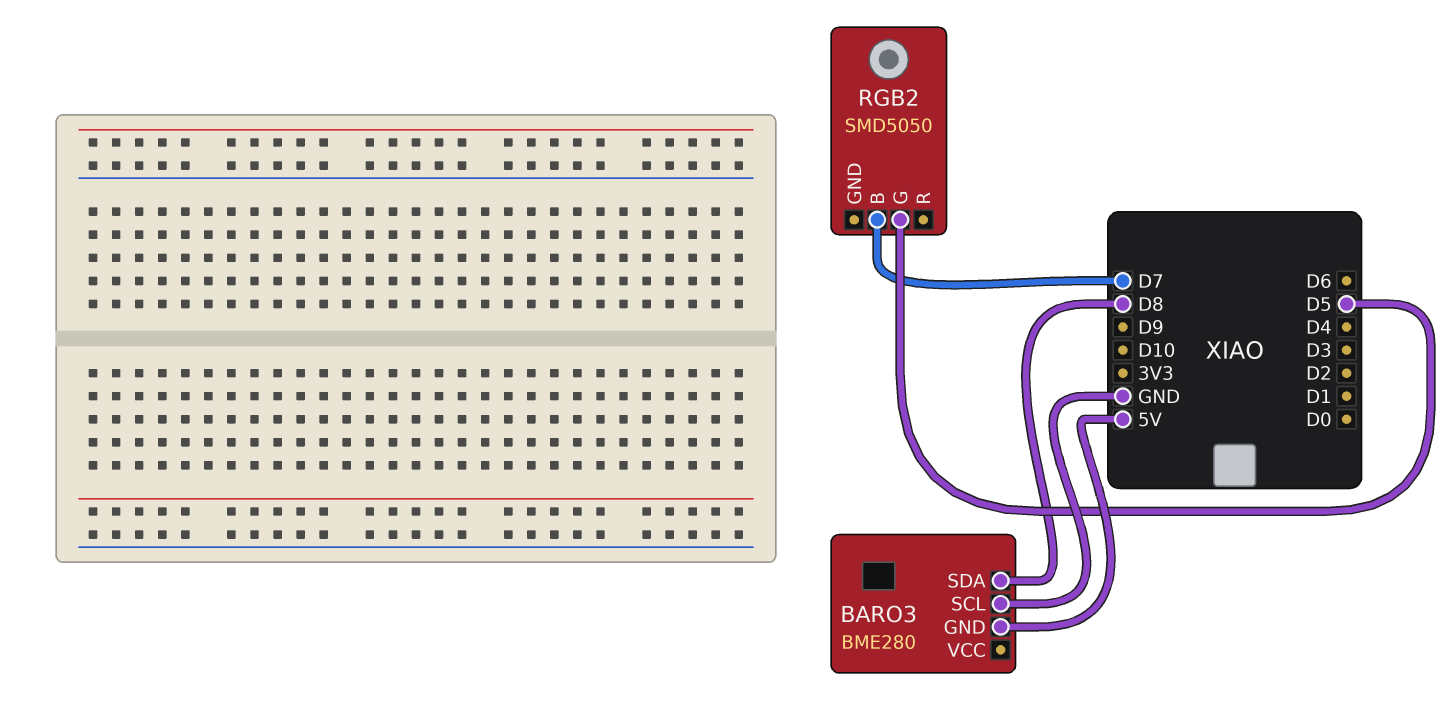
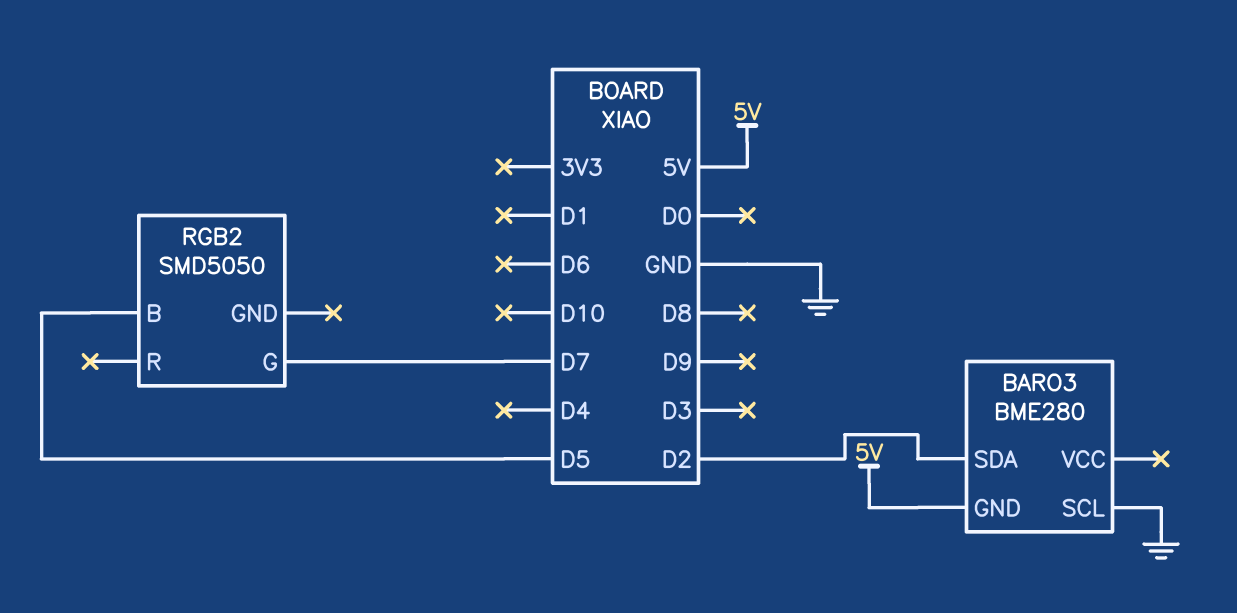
BARO3 pin SDA: D8 -> D2
RGB2 pin B: D7 -> D5
RGB2 pin G: D5 -> D7

